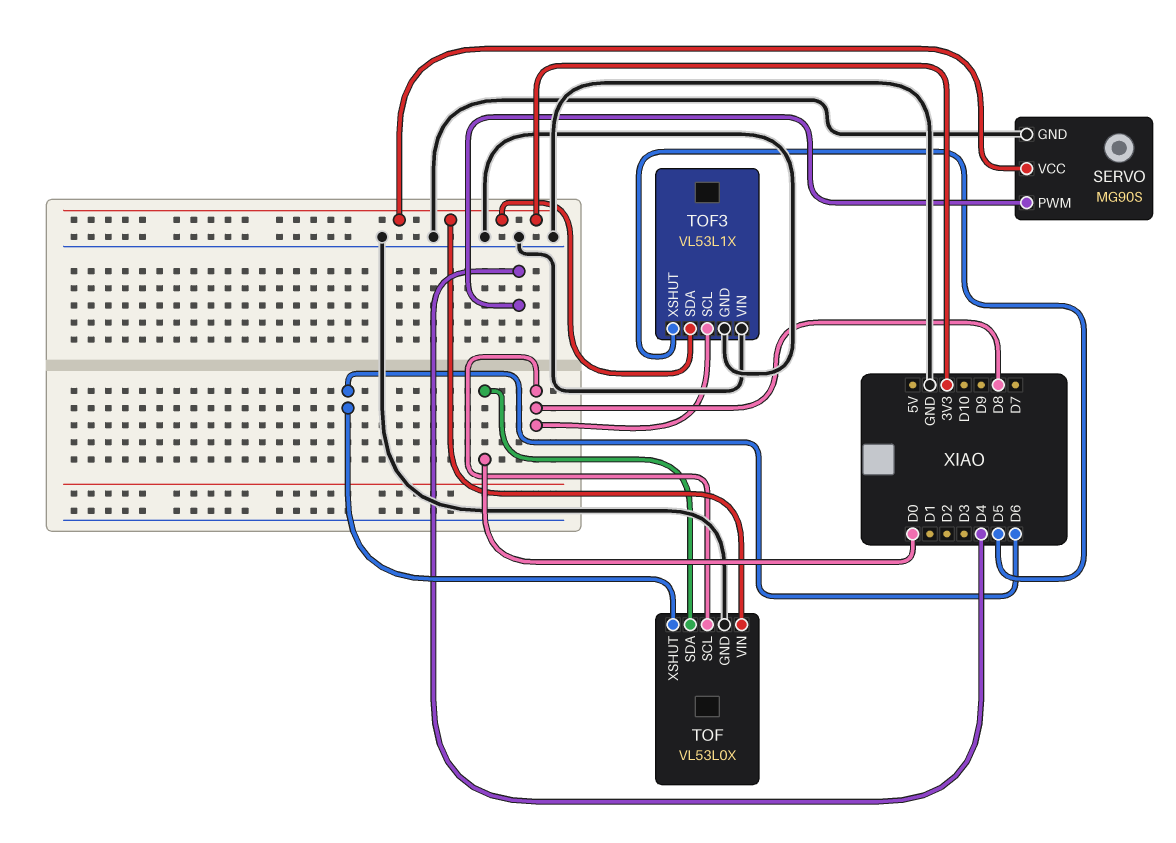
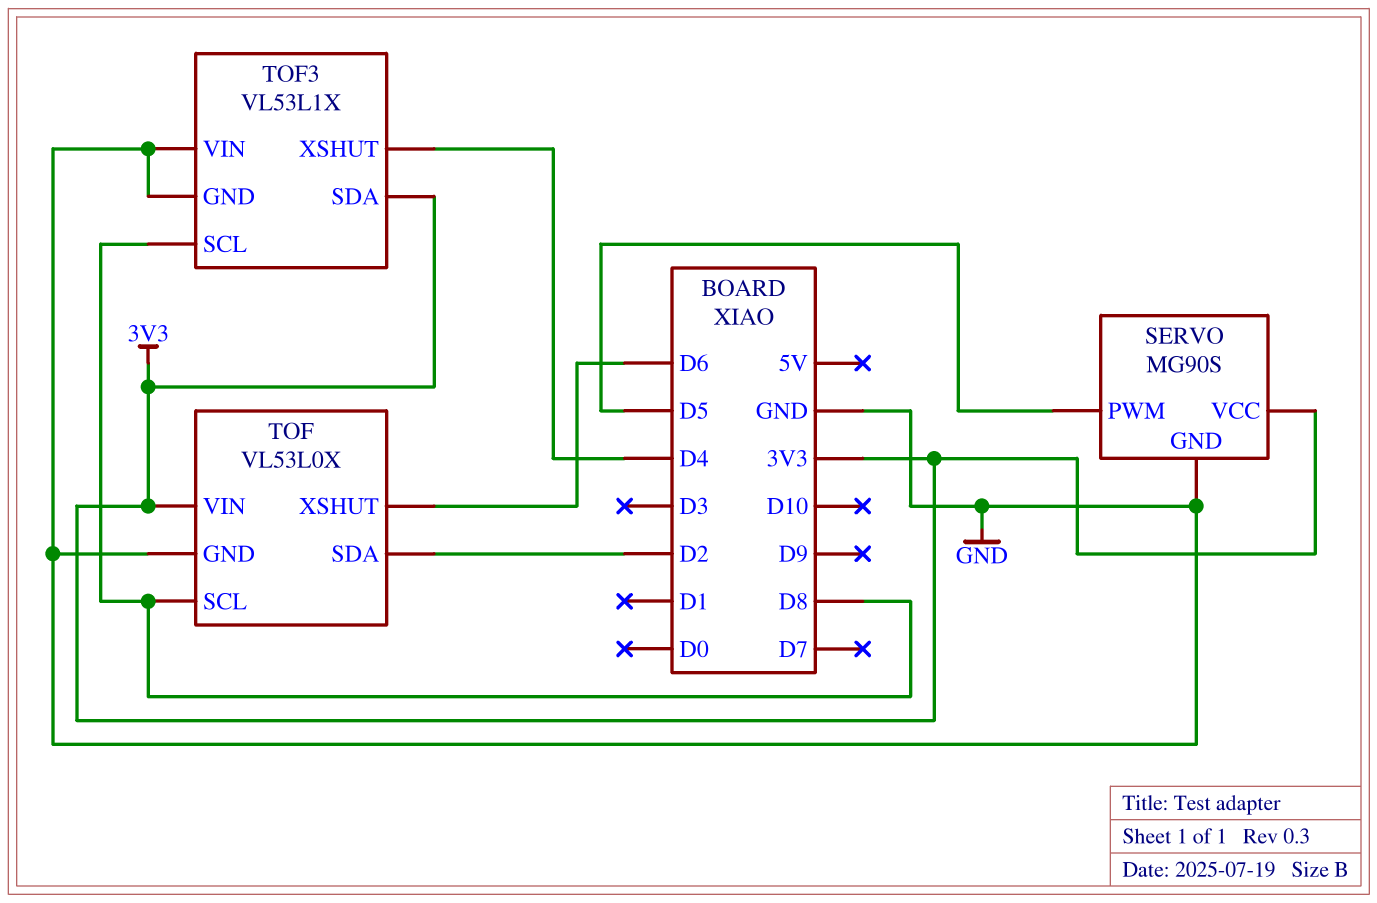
SERVO pin PWM: D4 -> D5
TOF pin SDA: D0 -> D2
TOF3 pin XSHUT: D5 -> D4

